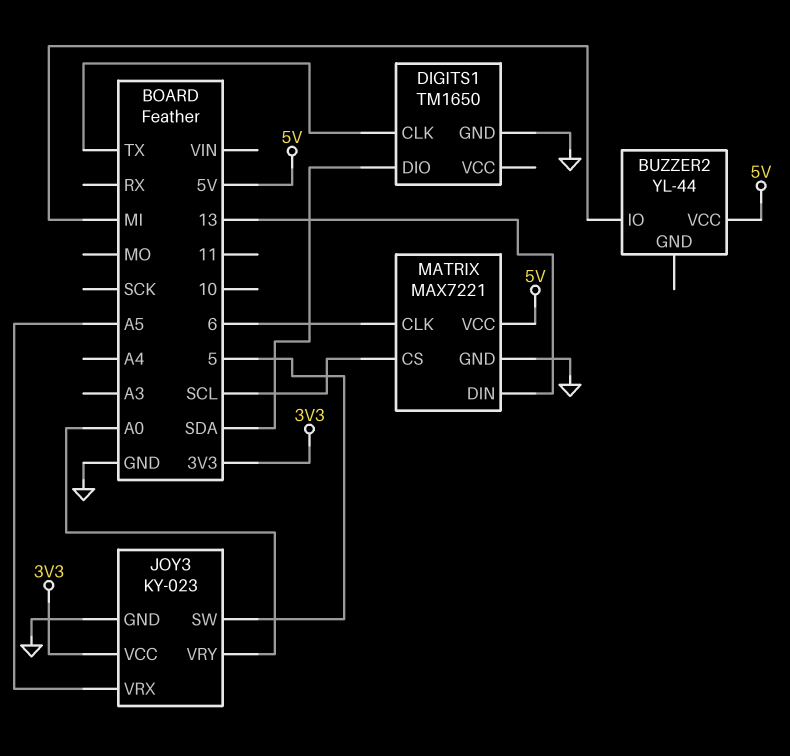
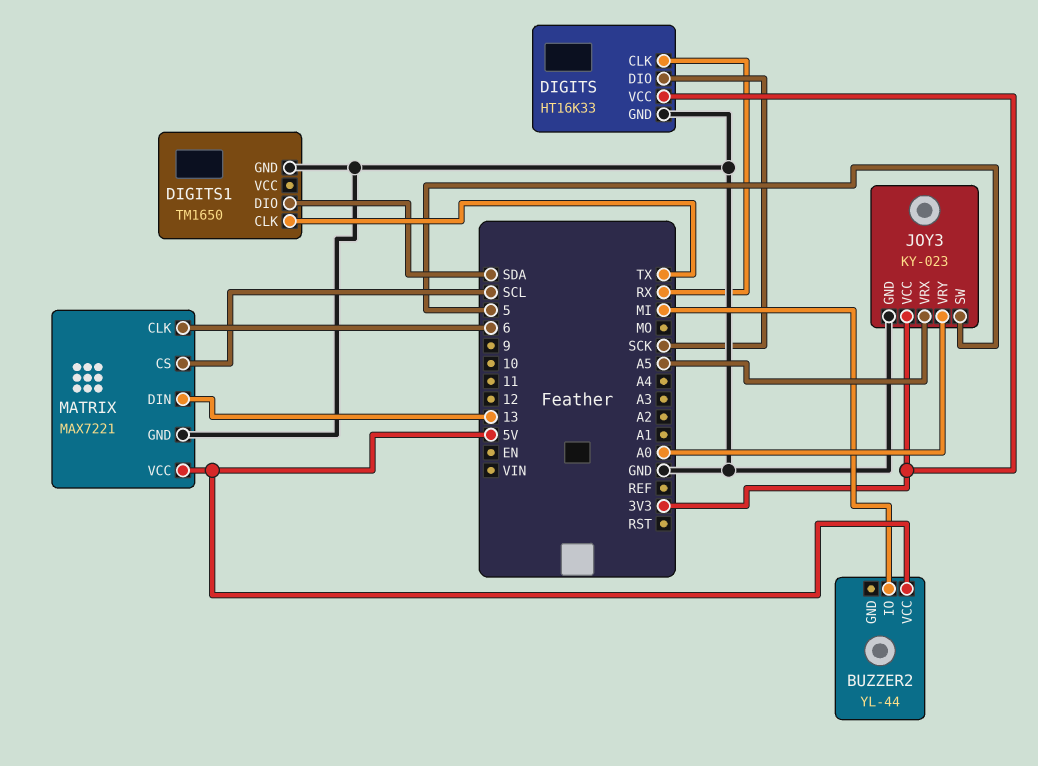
DIGITS: none -> HT16K33
DIGITS pin CLK: none -> RX
DIGITS pin DIO: none -> SCK
DIGITS pin GND: none -> GND
DIGITS pin VCC: none -> 3V3

